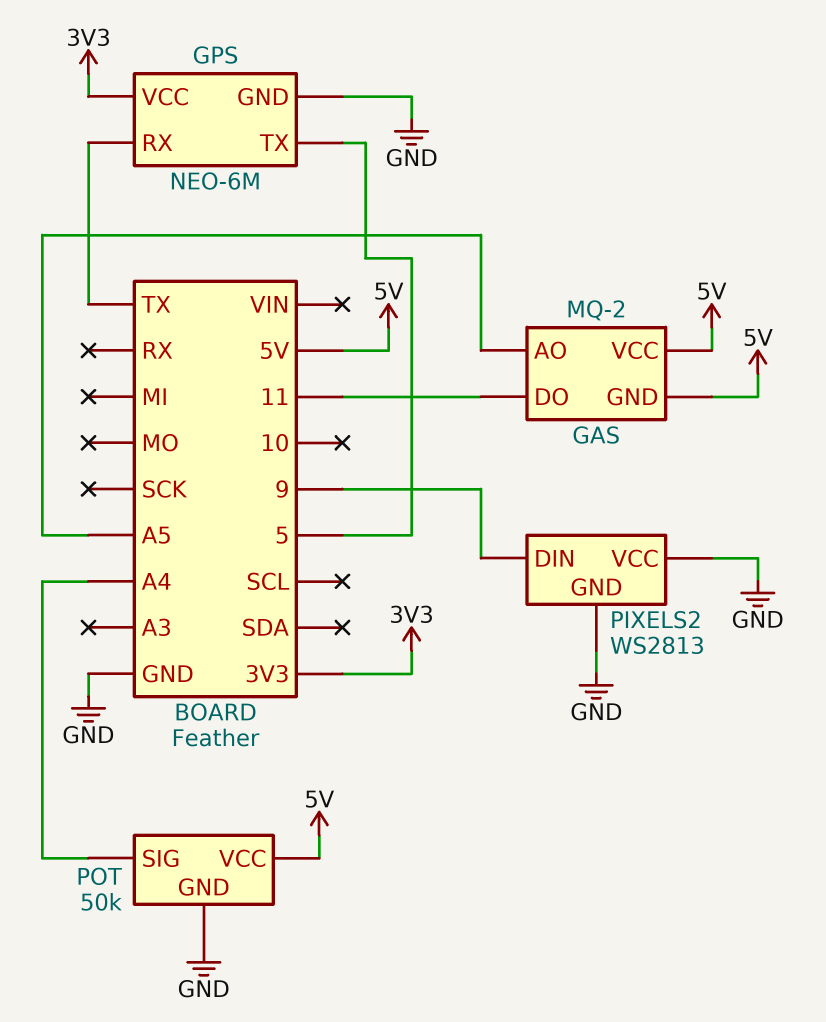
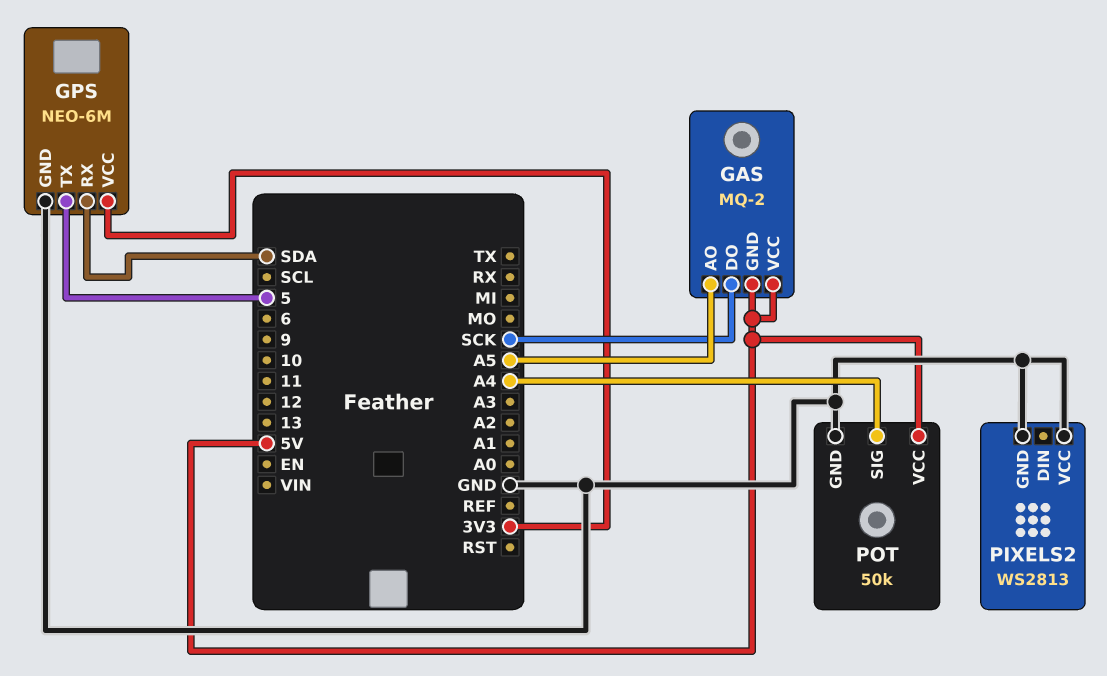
GAS pin DO: 11 -> SCK
GPS pin RX: TX -> SDA
PIXELS2 pin DIN: 9 -> none

